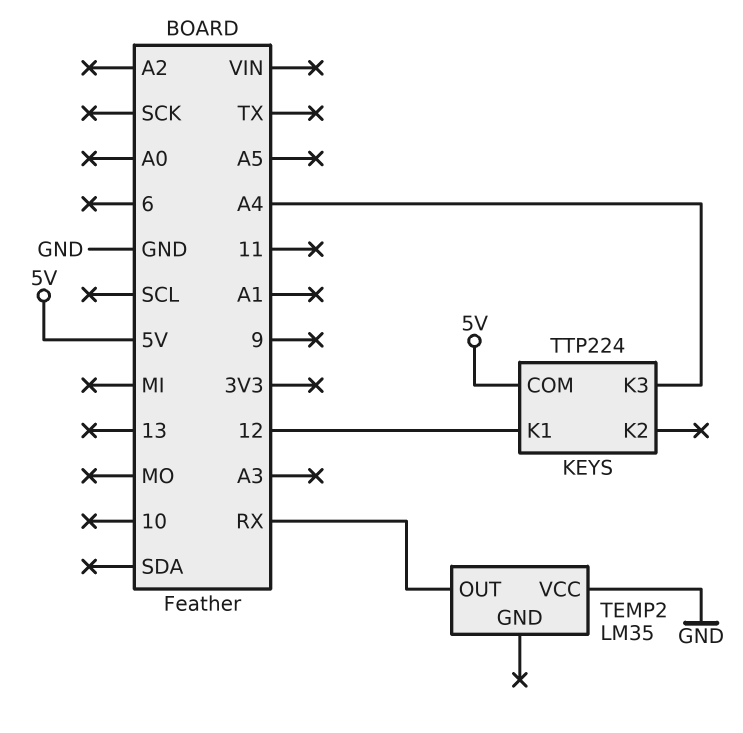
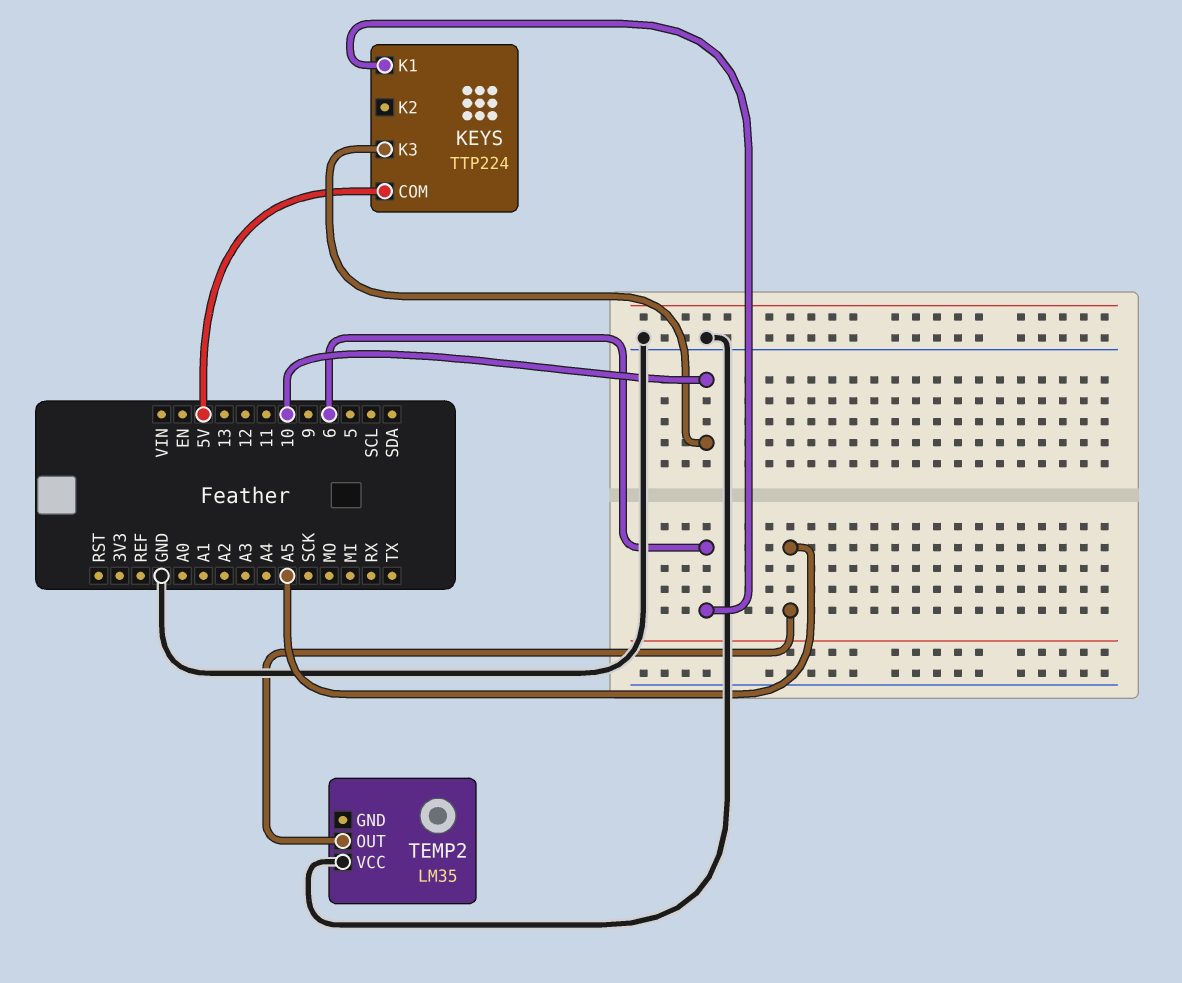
KEYS pin K1: 12 -> 6
KEYS pin K3: A4 -> 10
TEMP2 pin OUT: RX -> A5

